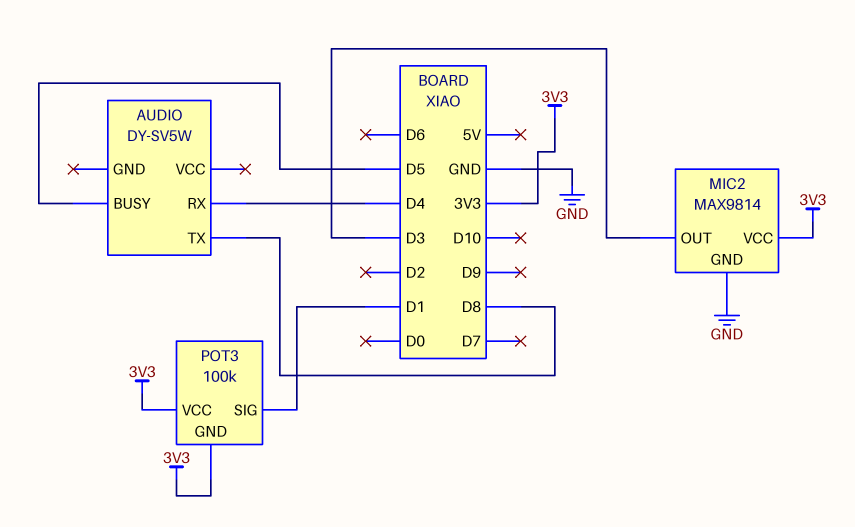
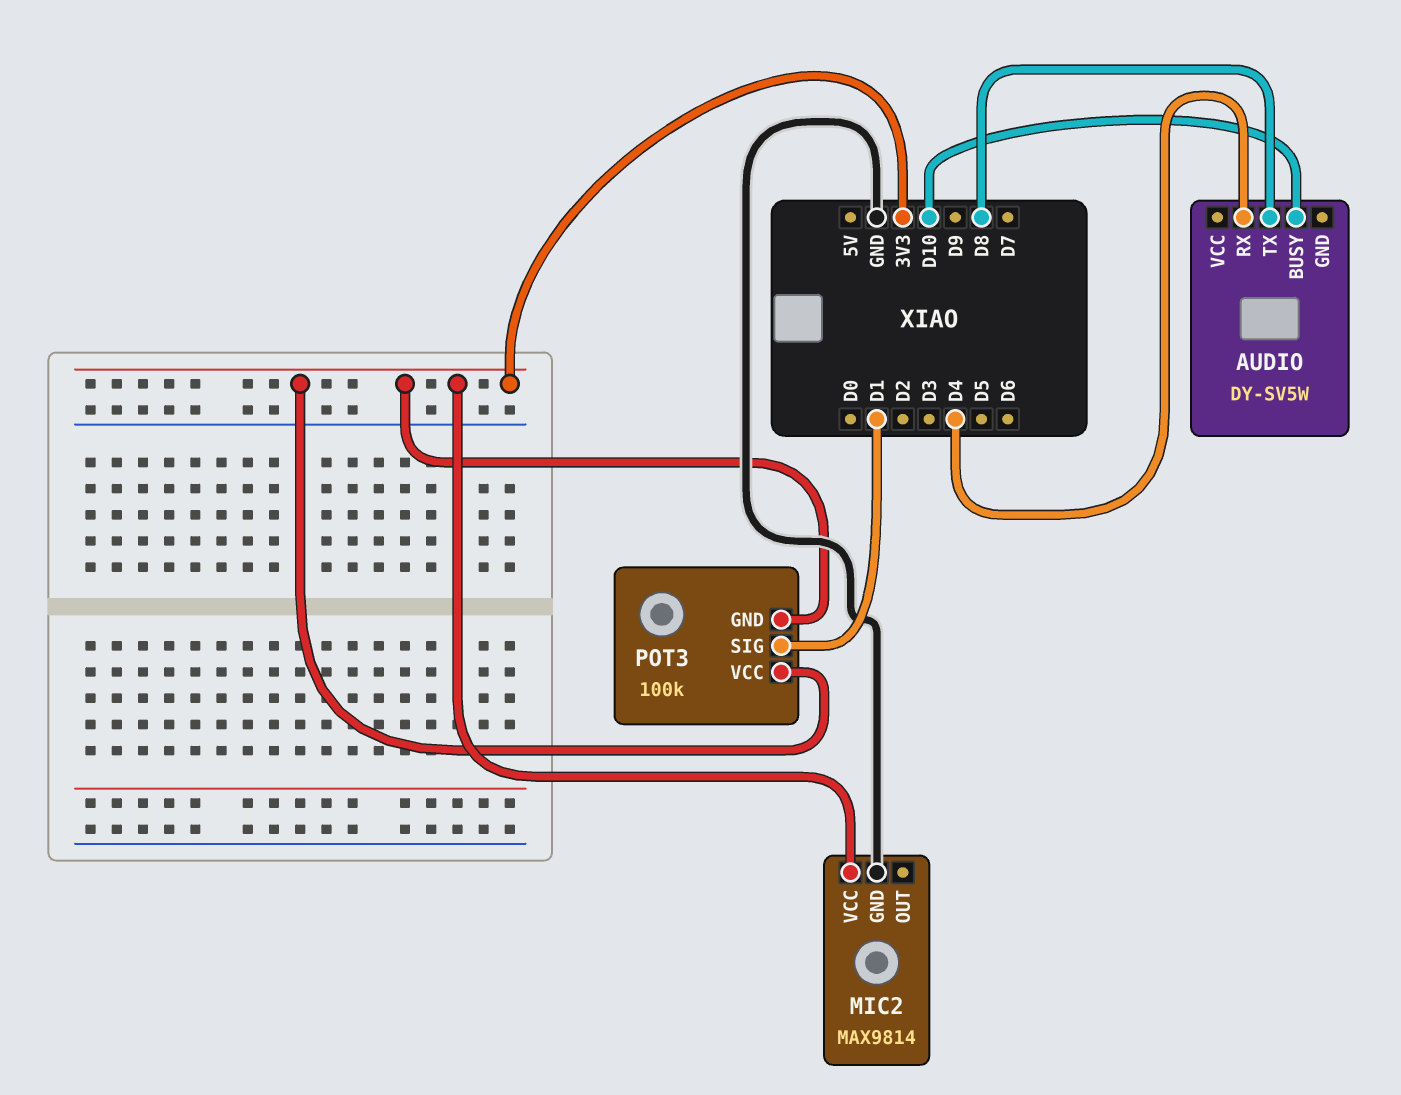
AUDIO pin BUSY: D5 -> D10
MIC2 pin OUT: D3 -> none

